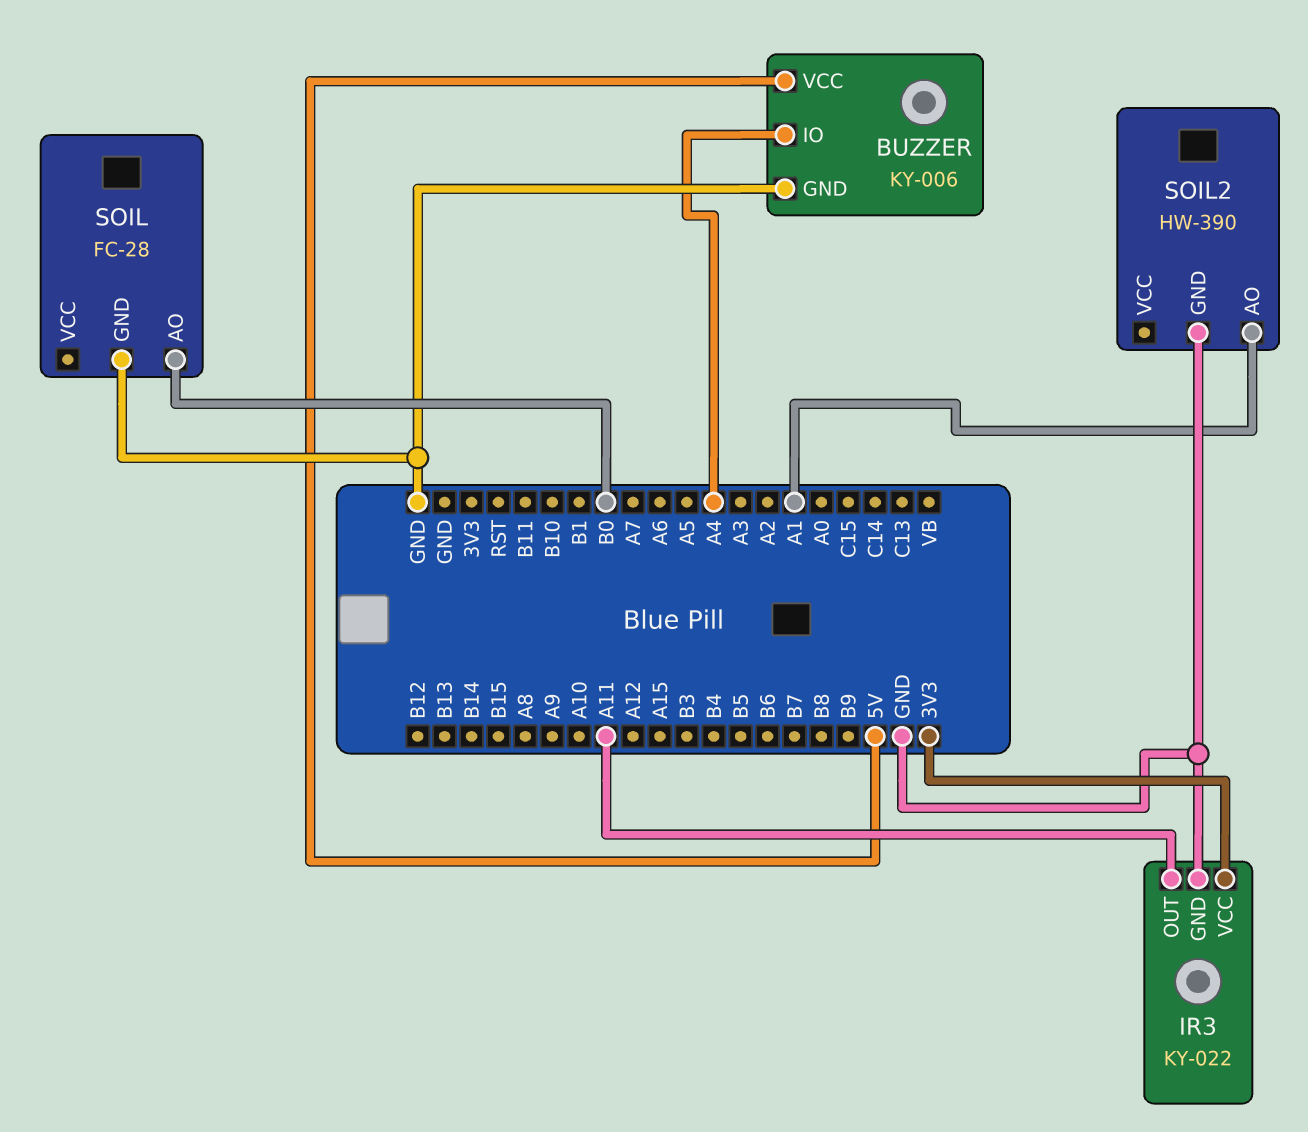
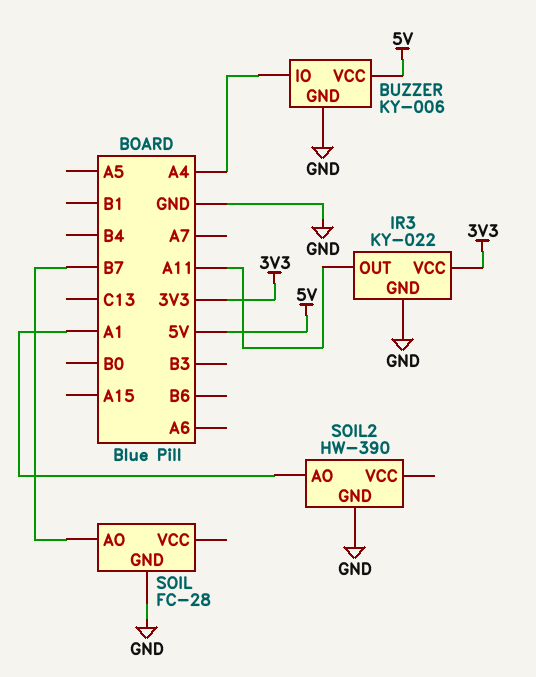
SOIL pin AO: B0 -> B7

